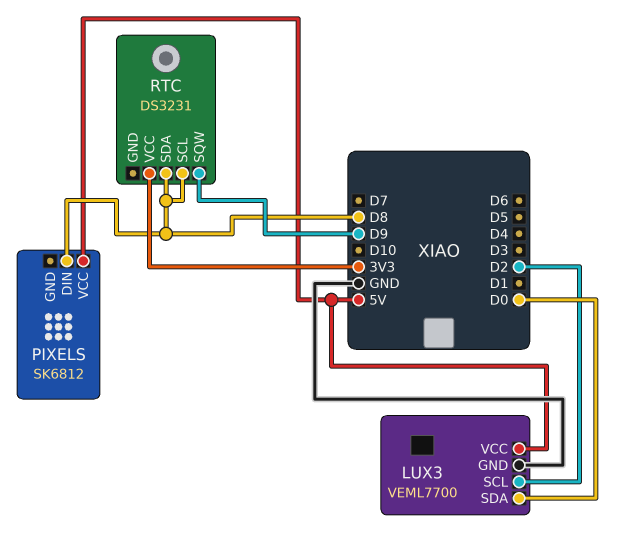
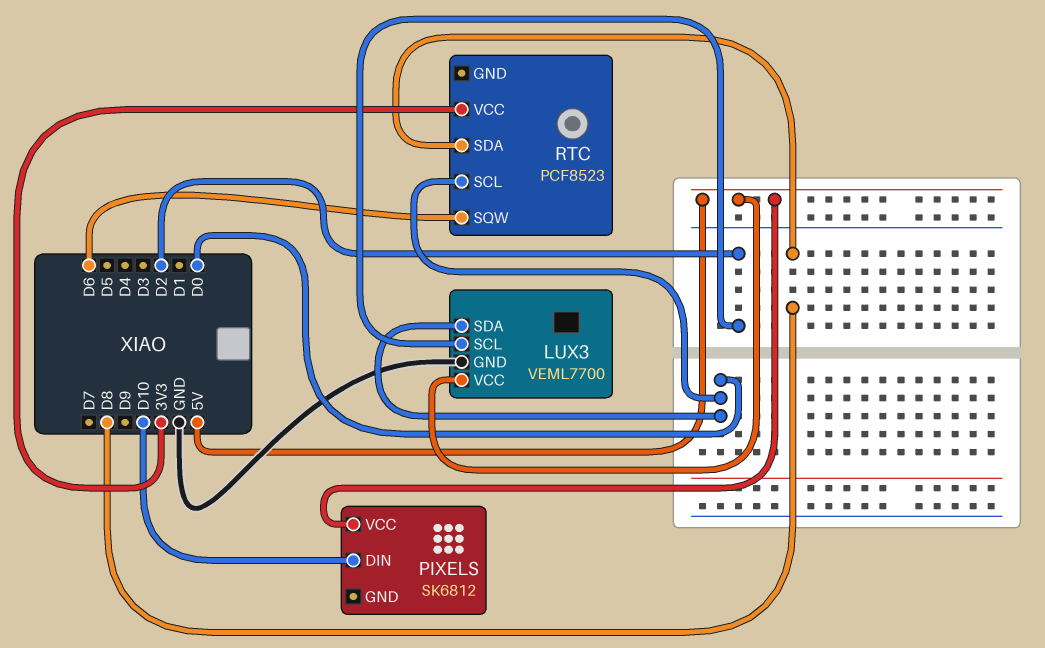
PIXELS pin DIN: D8 -> D10
RTC: DS3231 -> PCF8523
RTC pin SCL: D8 -> D0
RTC pin SQW: D9 -> D6

